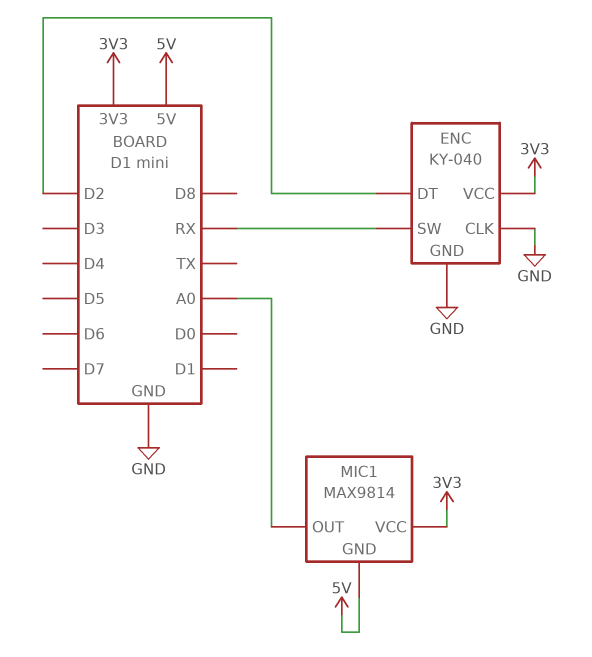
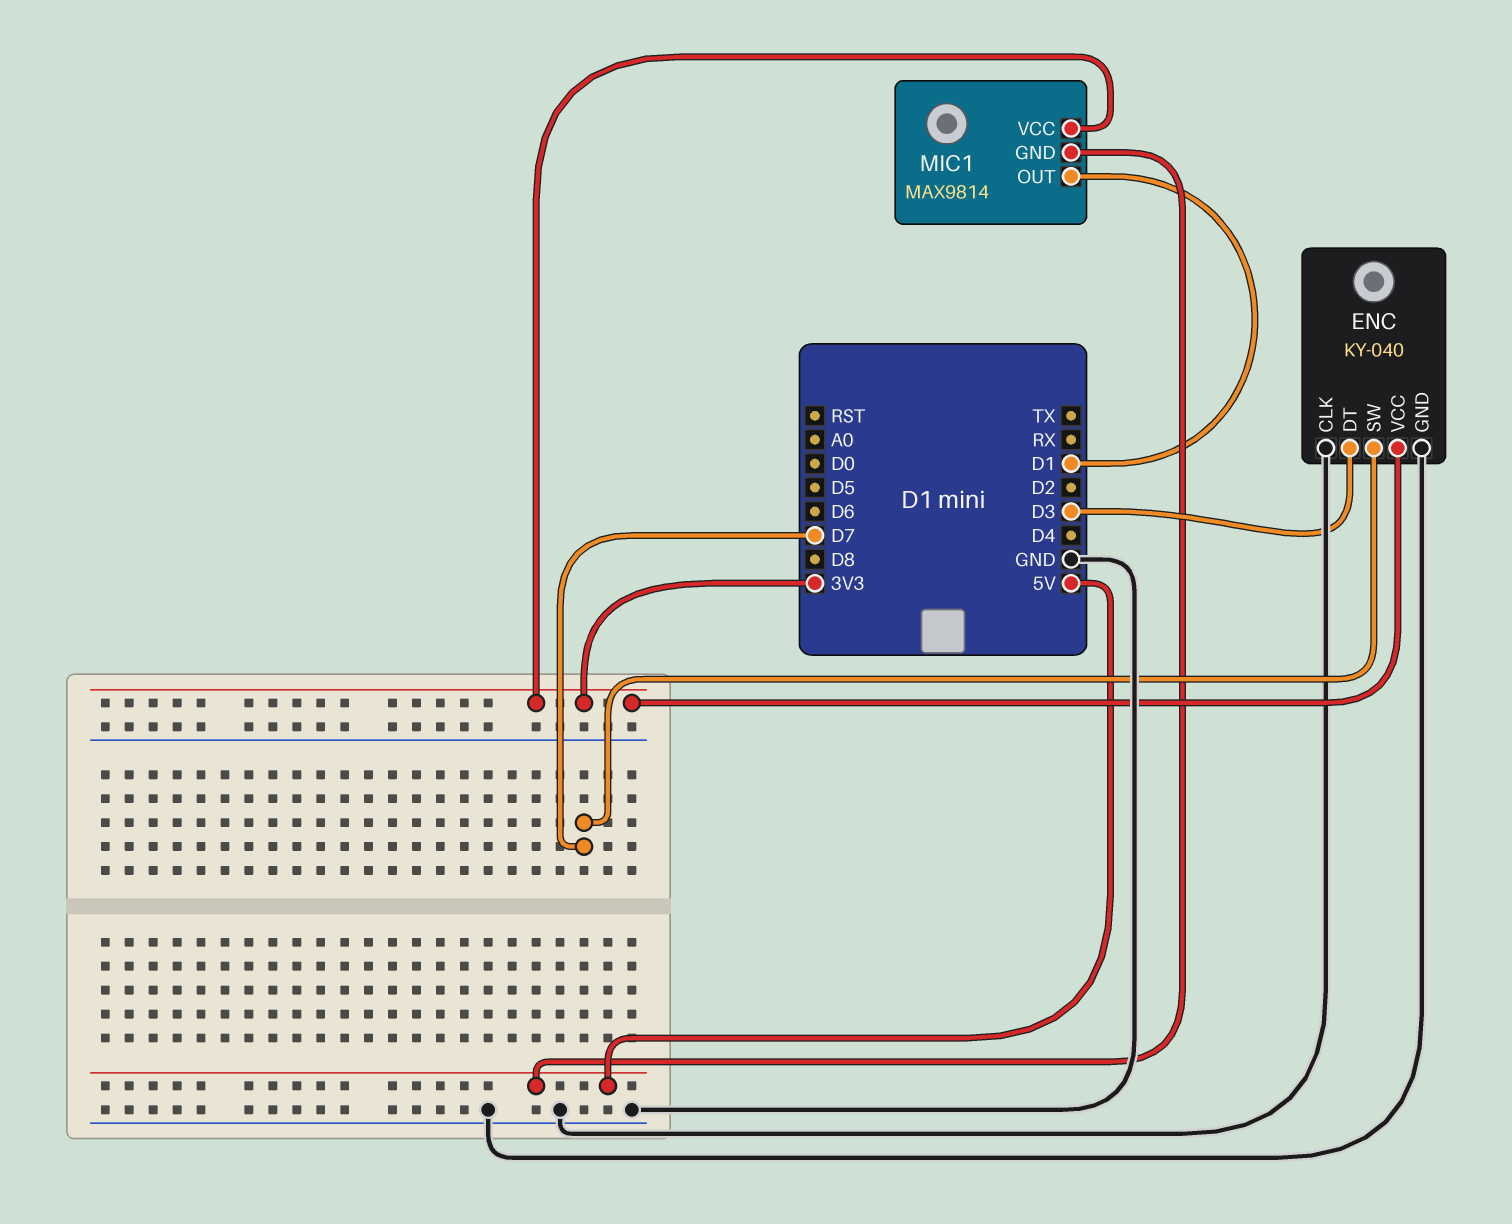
ENC pin DT: D2 -> D3
ENC pin SW: RX -> D7
MIC1 pin OUT: A0 -> D1

